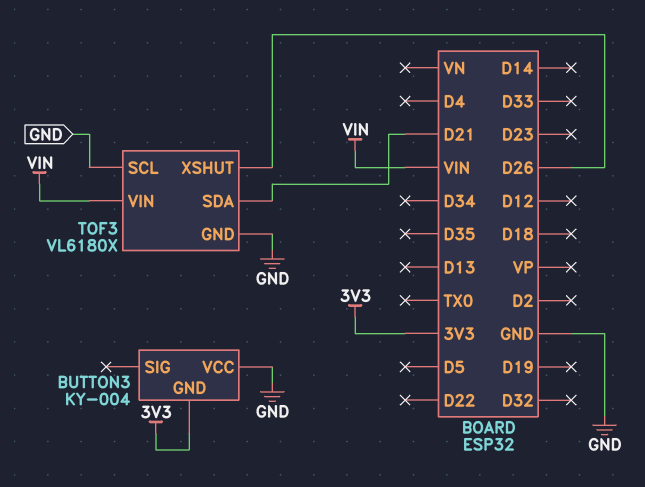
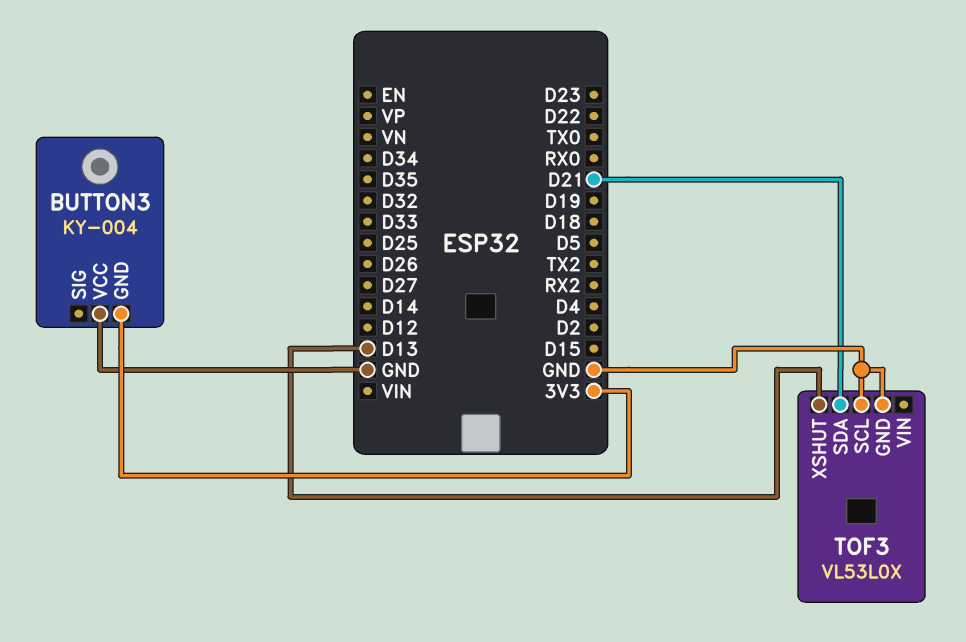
TOF3: VL6180X -> VL53L0X
TOF3 pin VIN: VIN -> none
TOF3 pin XSHUT: D26 -> D13

